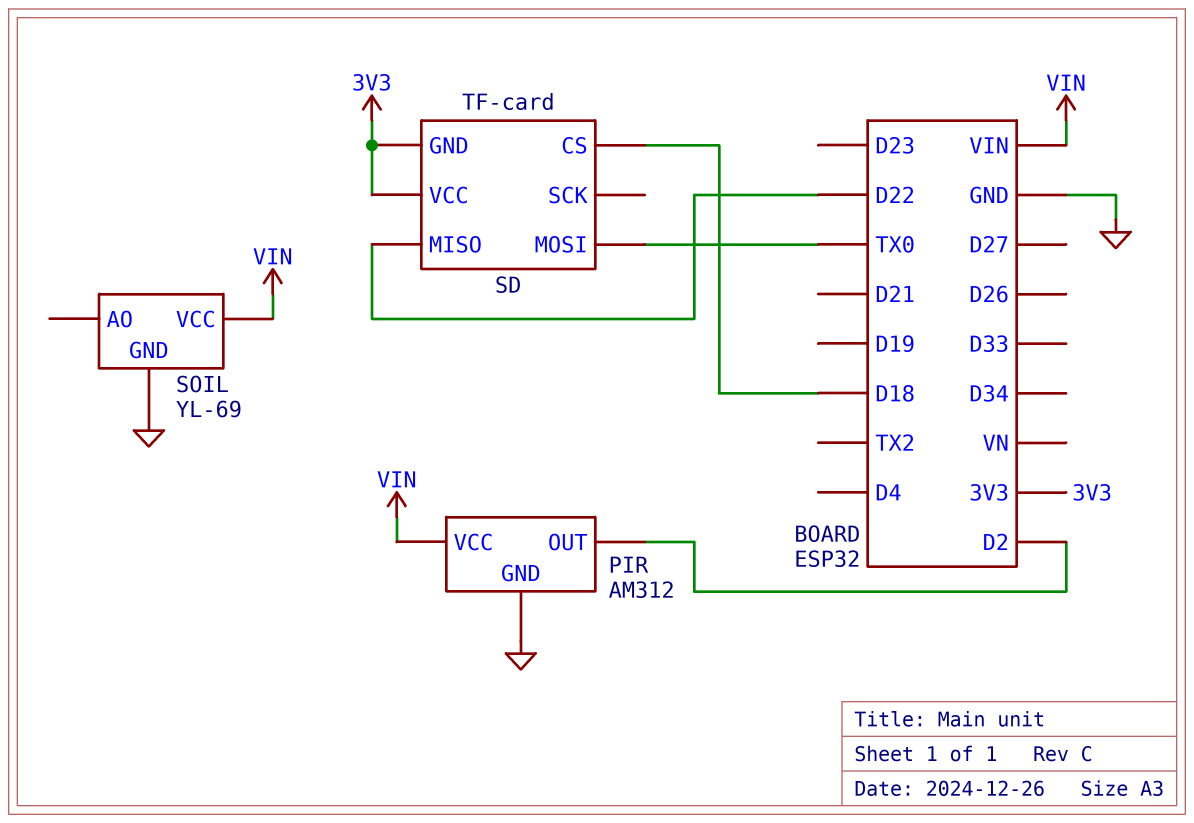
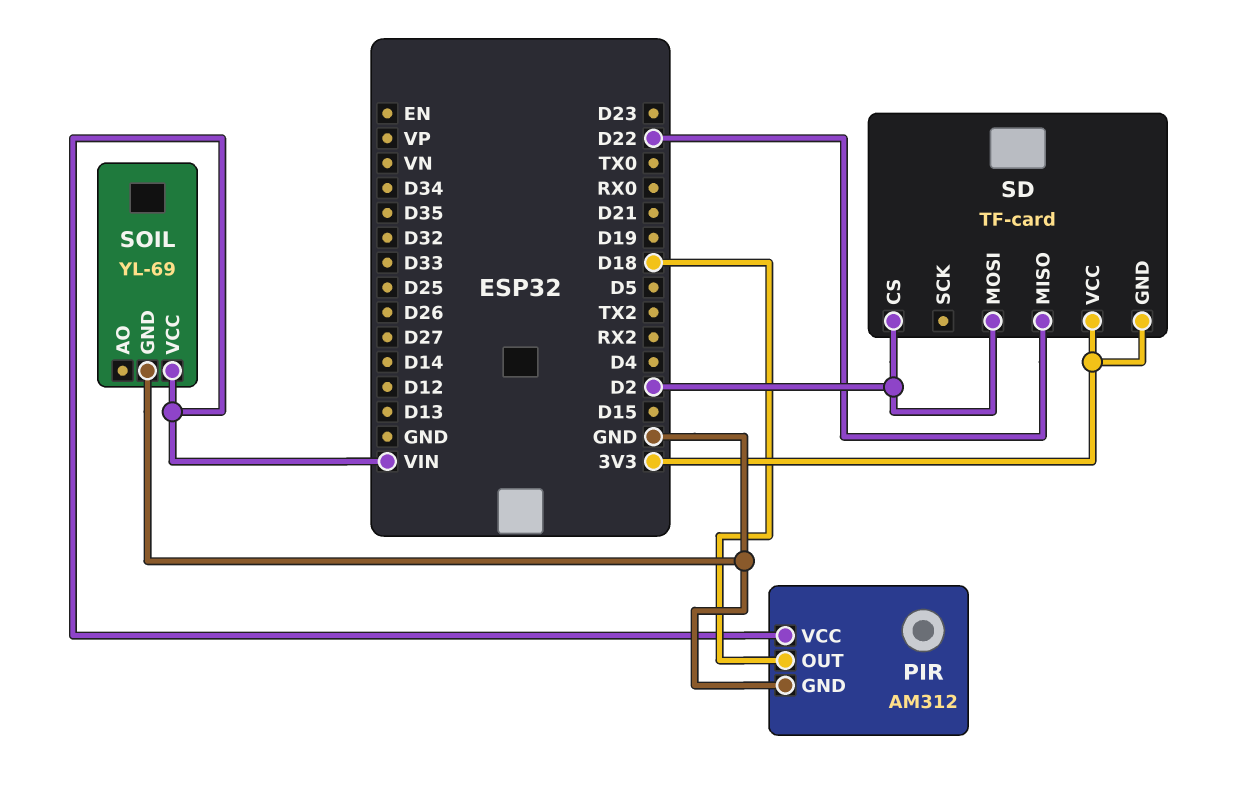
PIR pin OUT: D2 -> D18
SD pin CS: D18 -> D2
SD pin MOSI: TX0 -> D2

